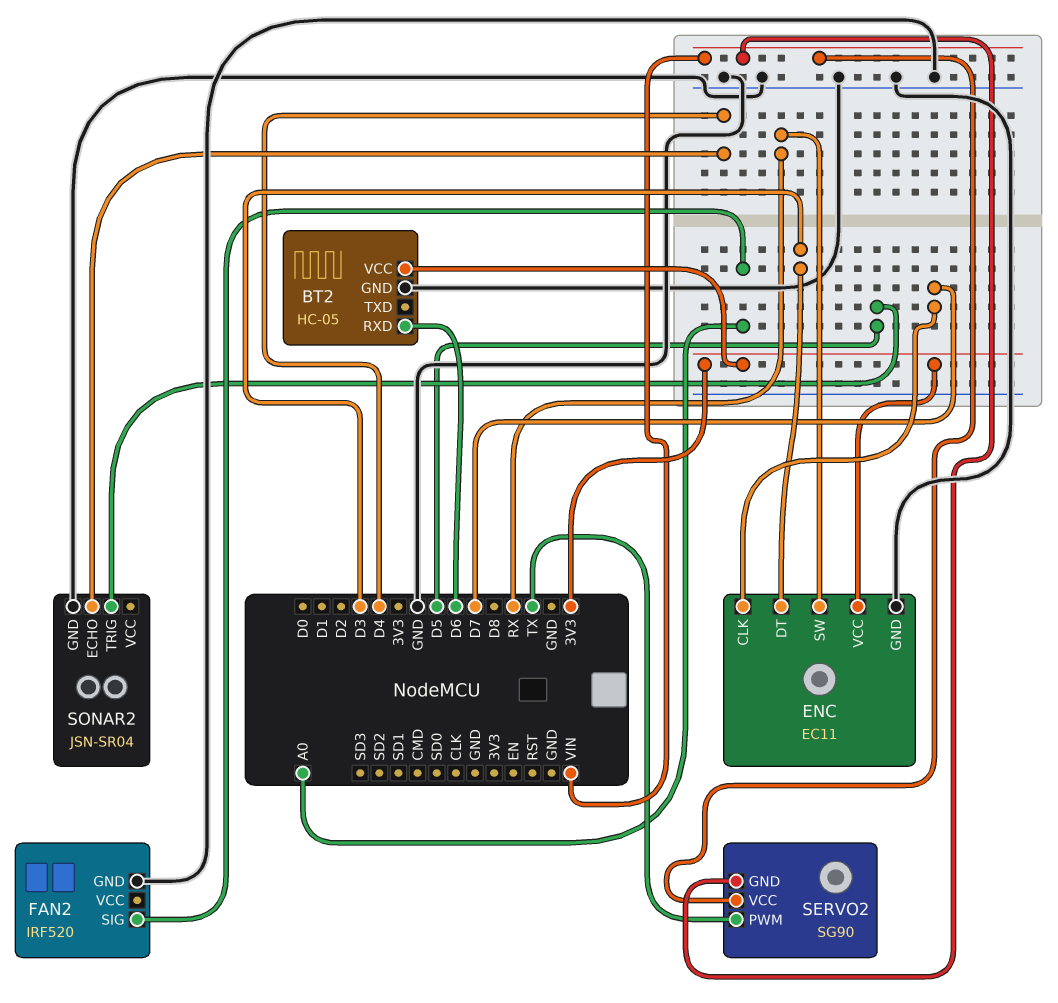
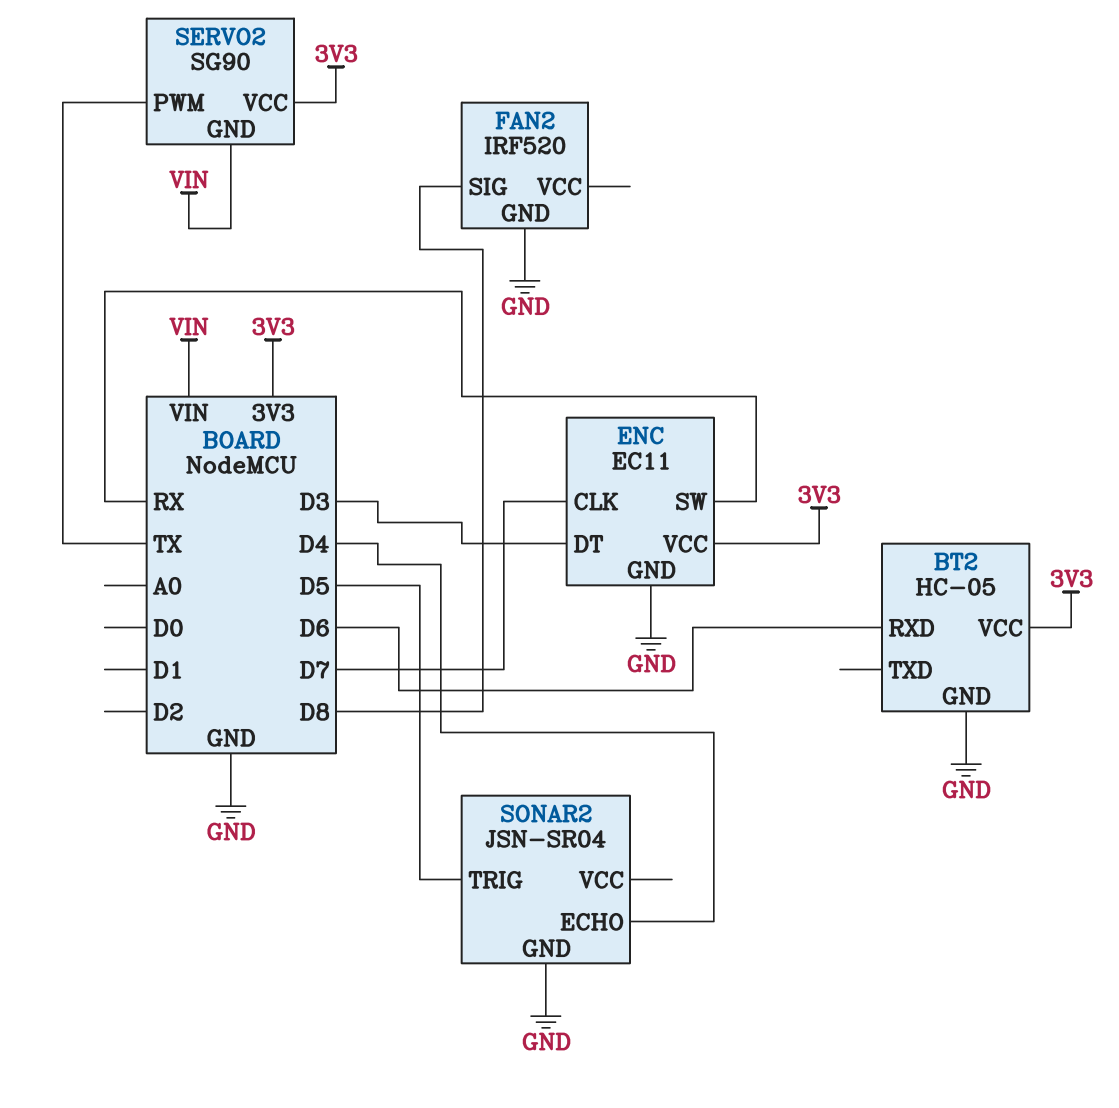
FAN2 pin SIG: A0 -> D8
SERVO2 pin VCC: VIN -> 3V3

